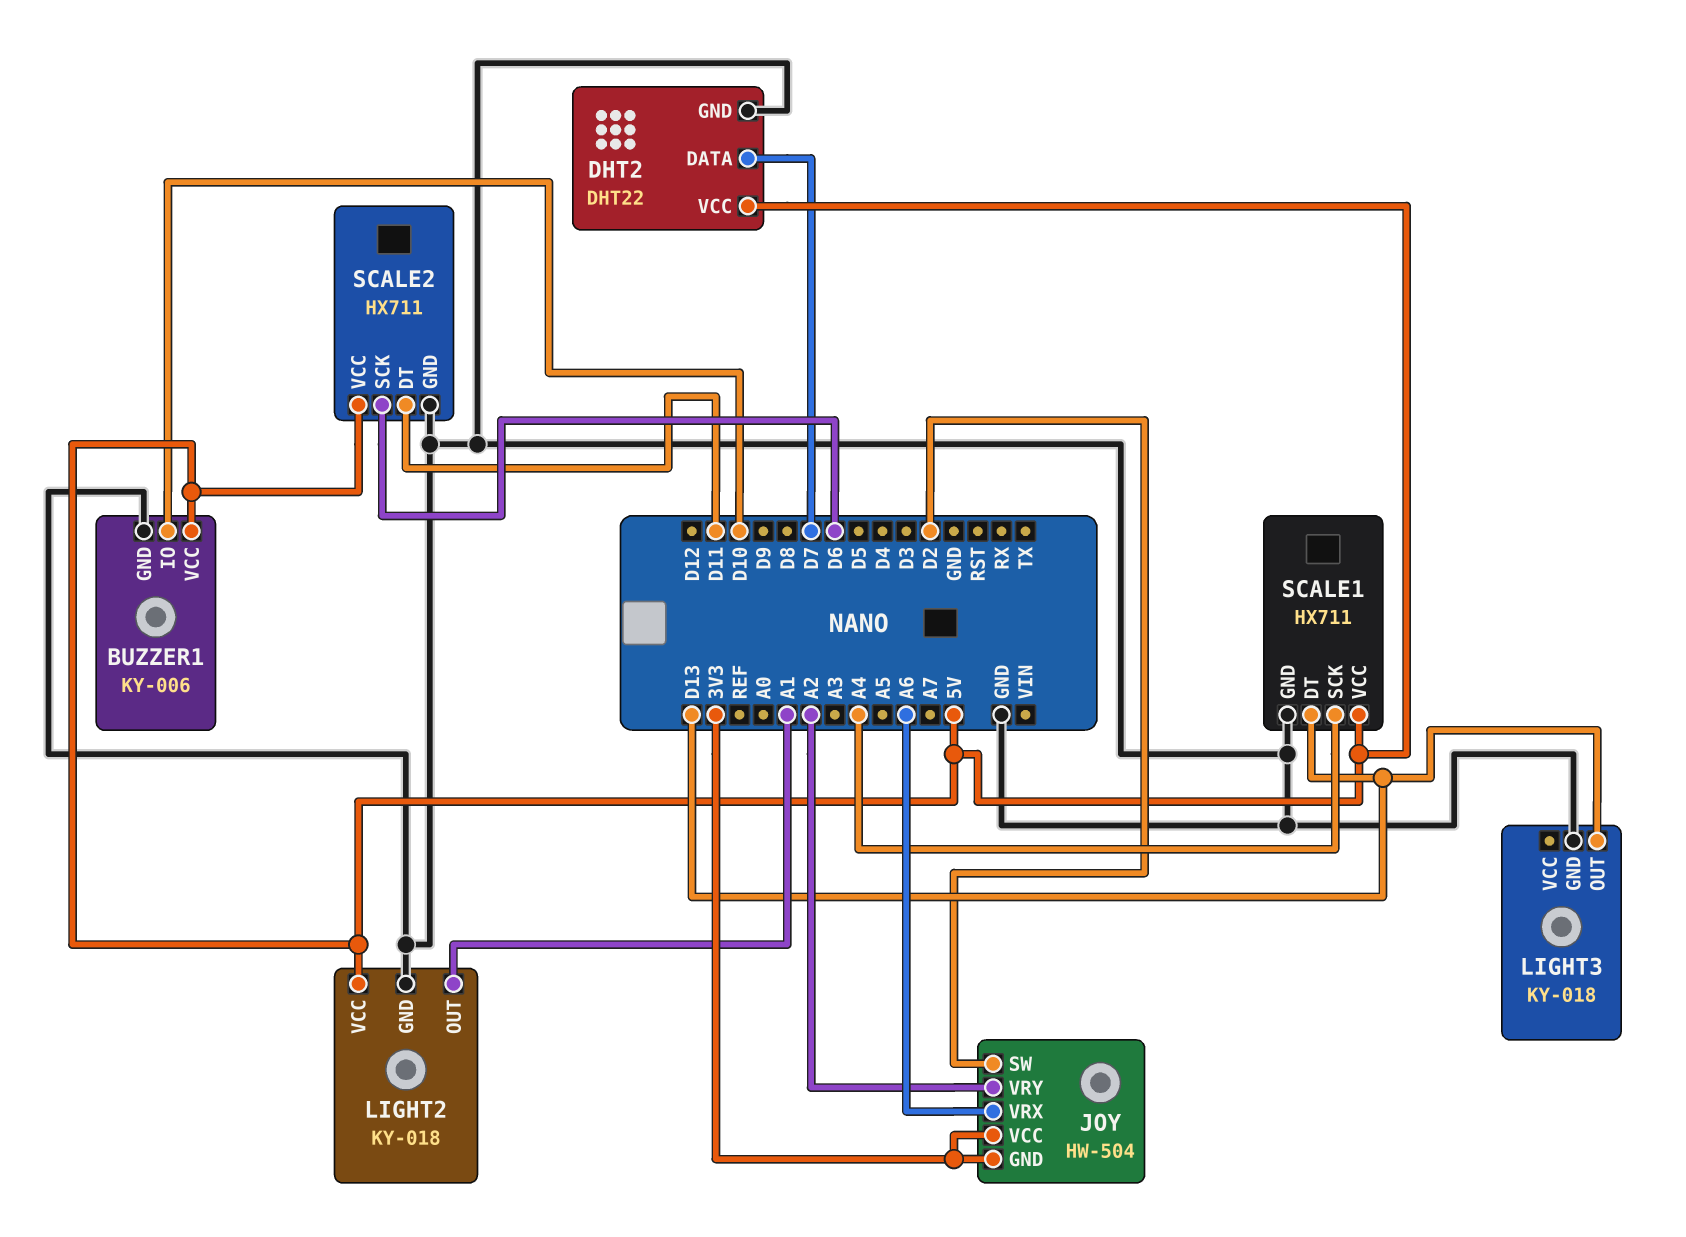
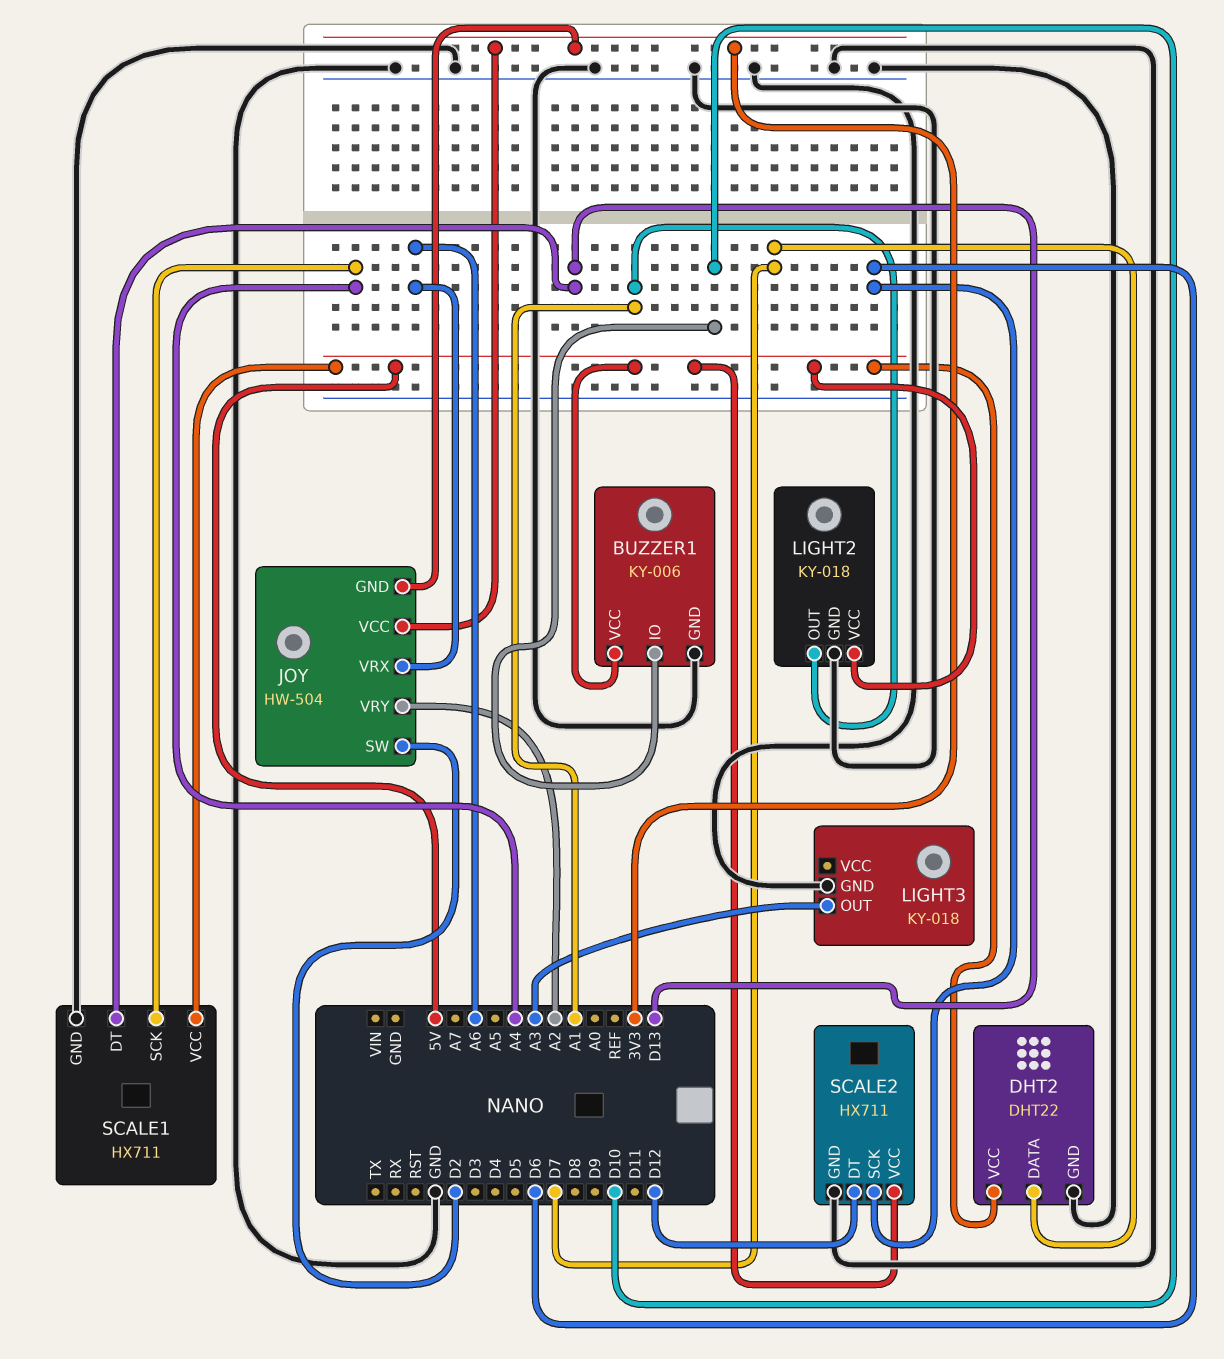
LIGHT3 pin OUT: D13 -> A3
SCALE2 pin DT: D11 -> D12

